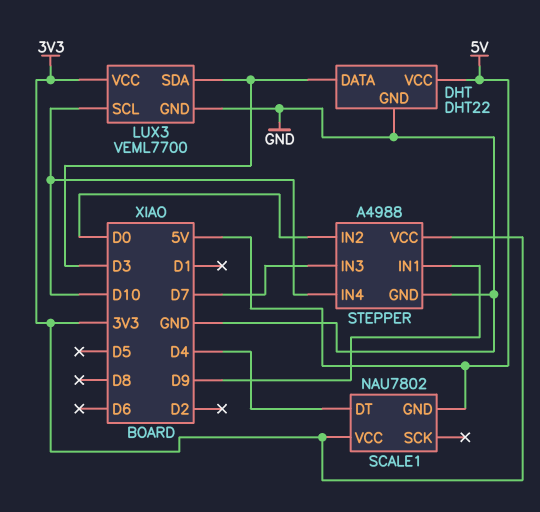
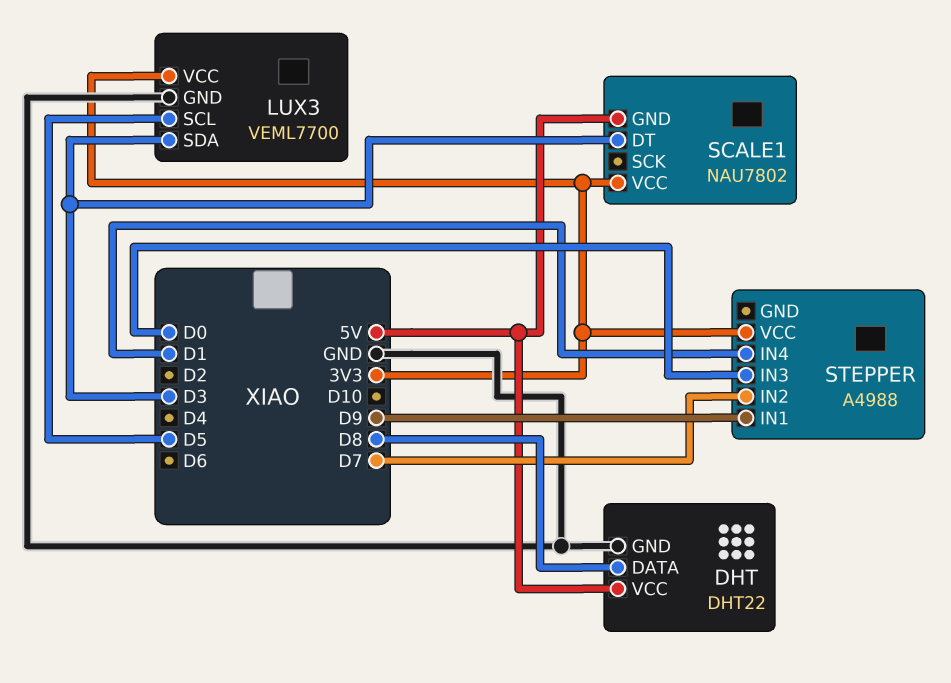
DHT pin DATA: D3 -> D8
LUX3 pin SCL: D10 -> D5
SCALE1 pin DT: D4 -> D3
STEPPER pin GND: GND -> none
STEPPER pin IN2: D0 -> D7
STEPPER pin IN3: D7 -> D0
STEPPER pin IN4: D10 -> D1

